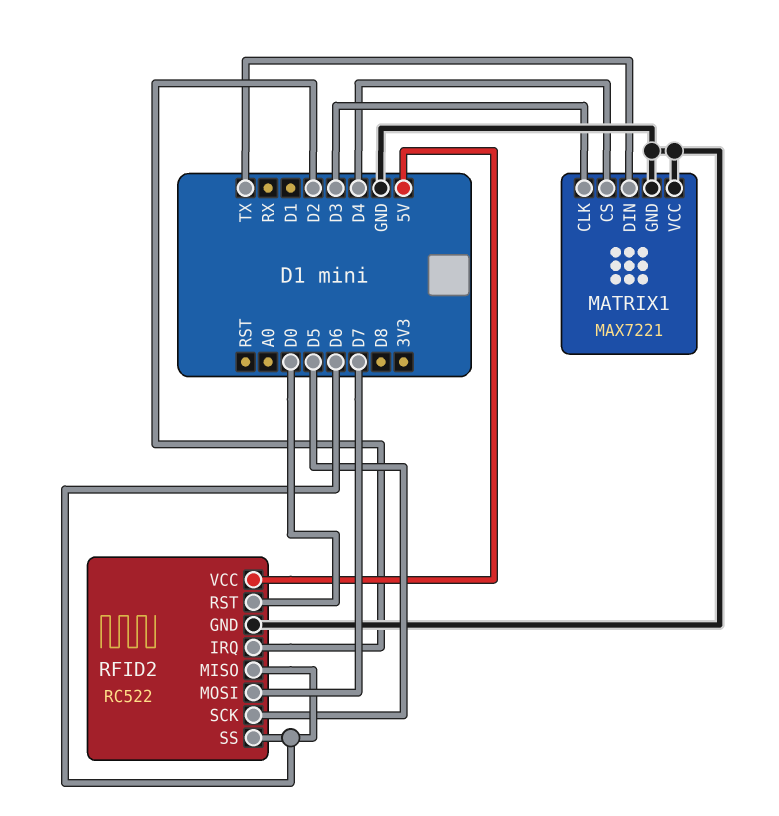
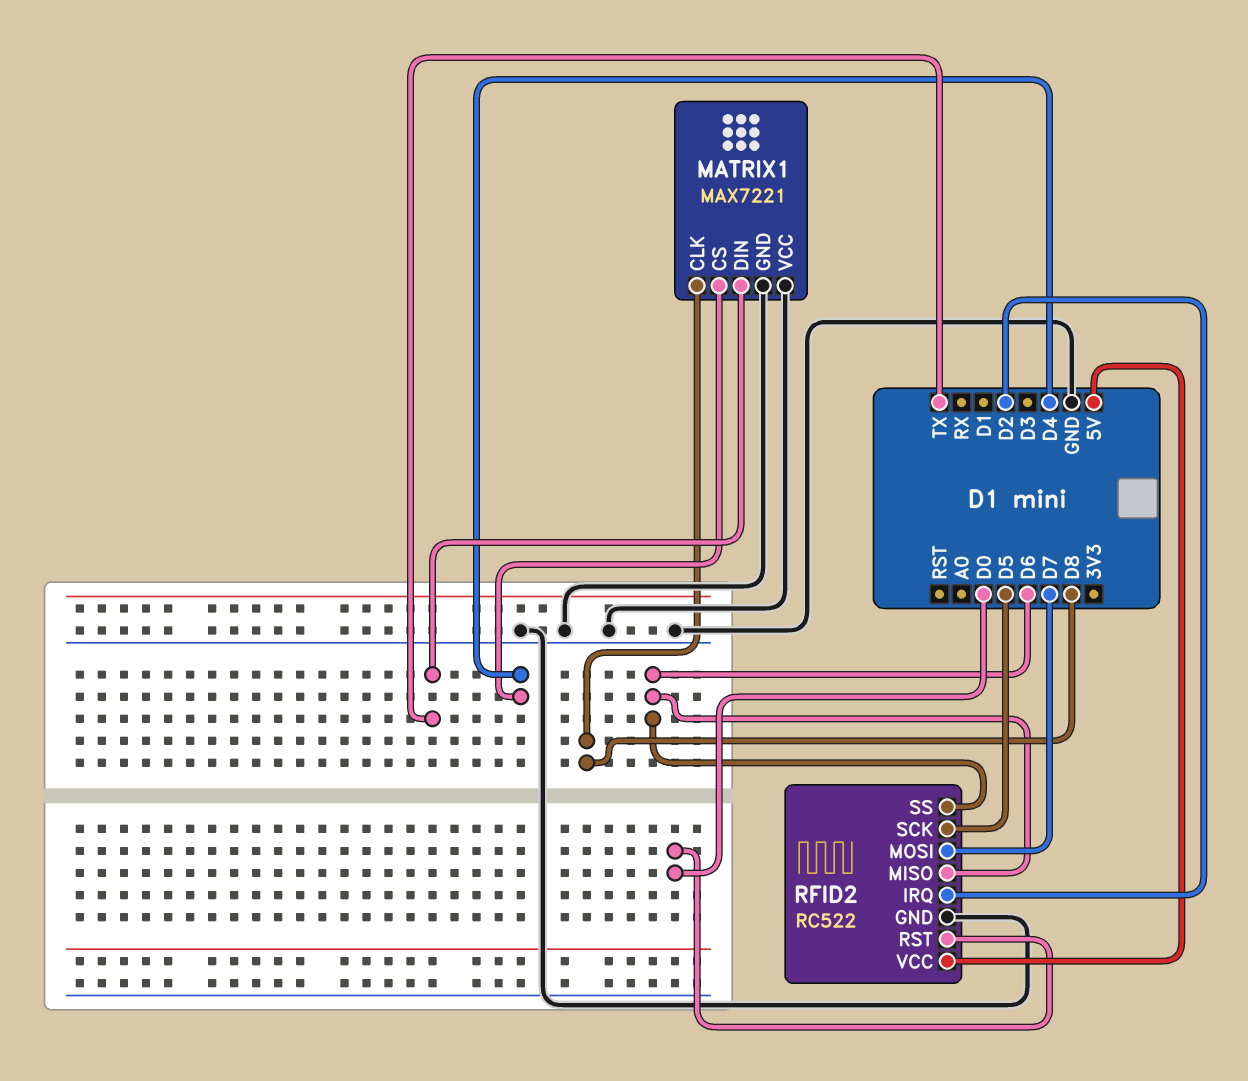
MATRIX1 pin CLK: D3 -> D8

